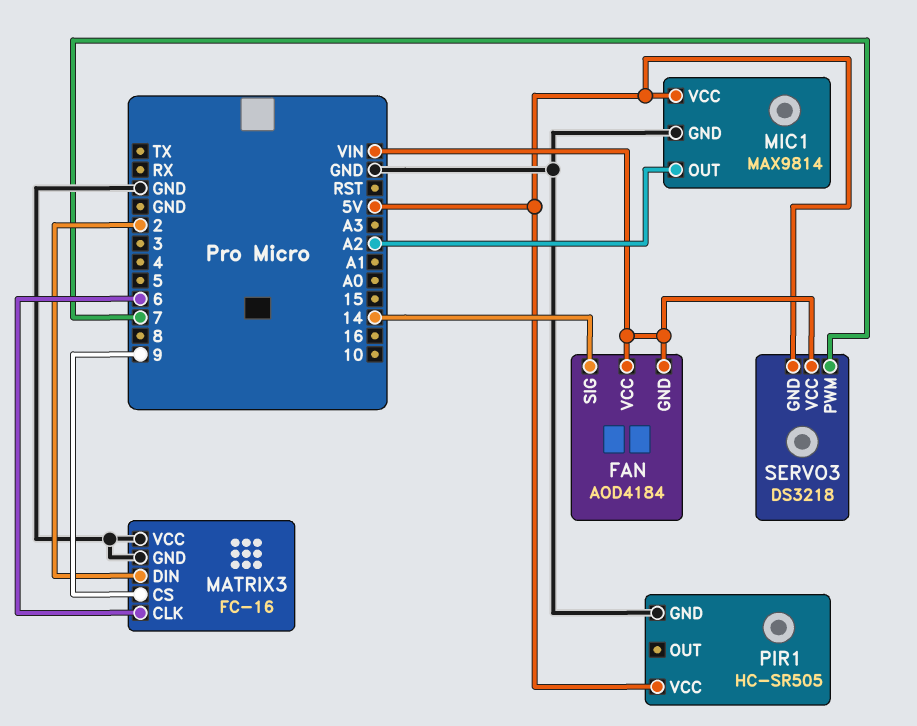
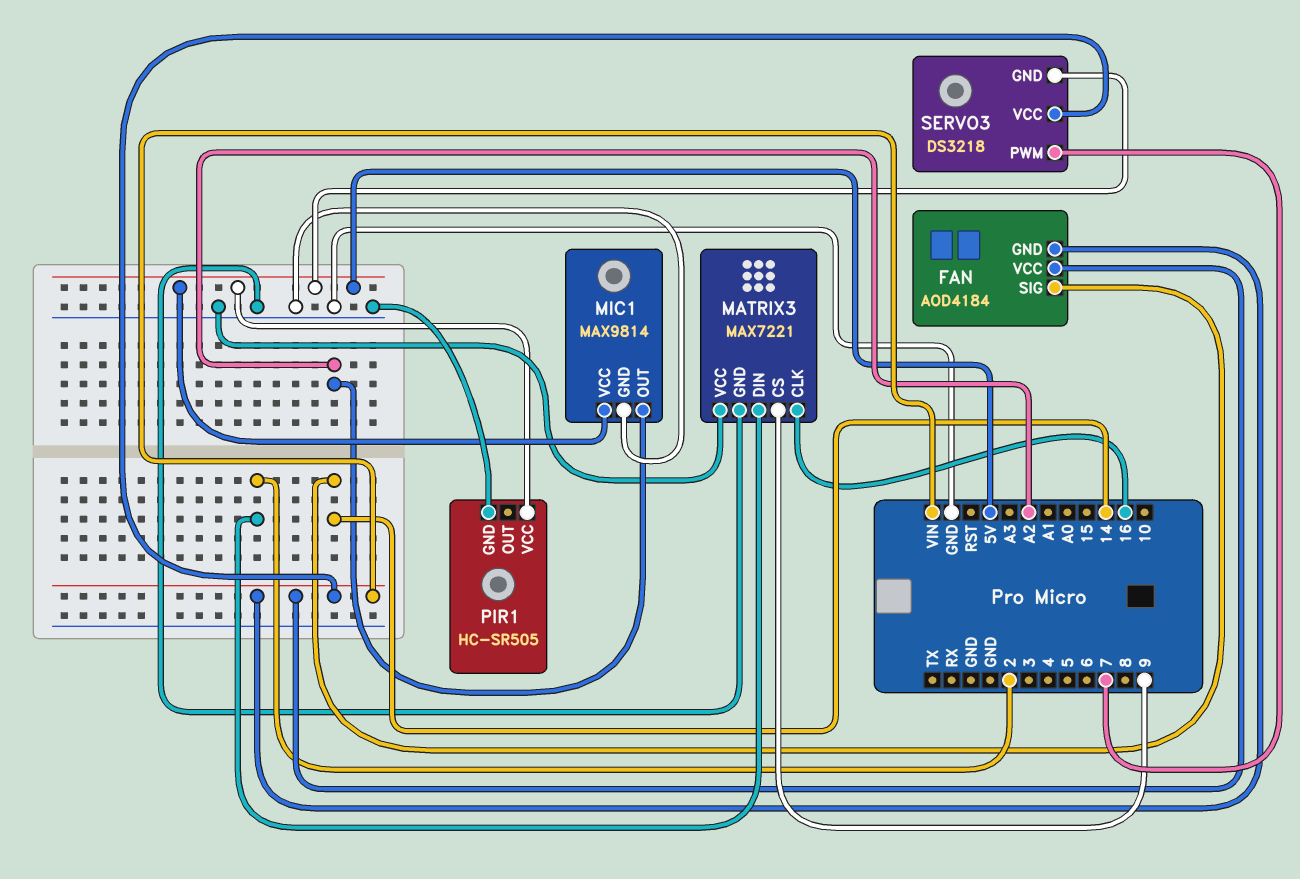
MATRIX3: FC-16 -> MAX7221
MATRIX3 pin CLK: 6 -> 16

